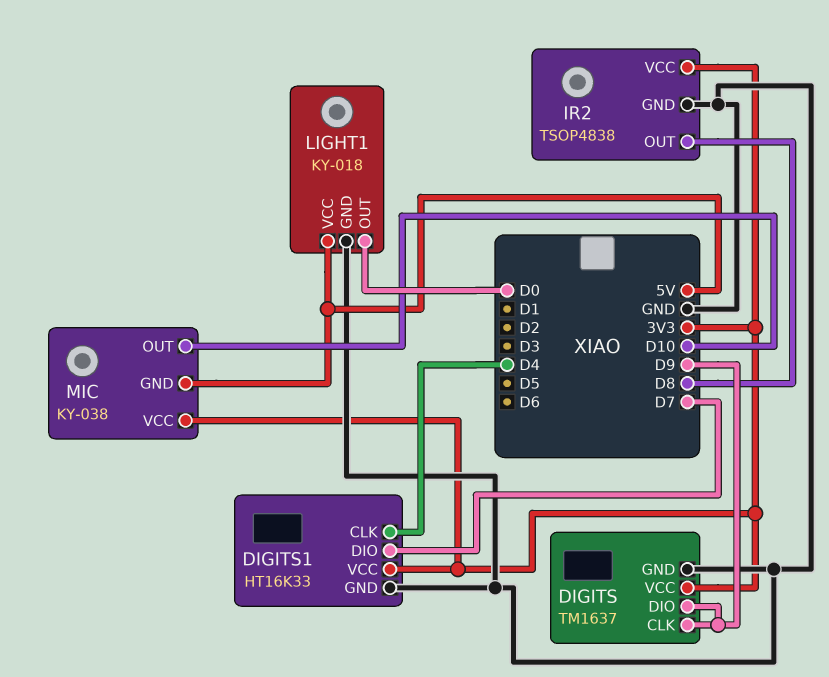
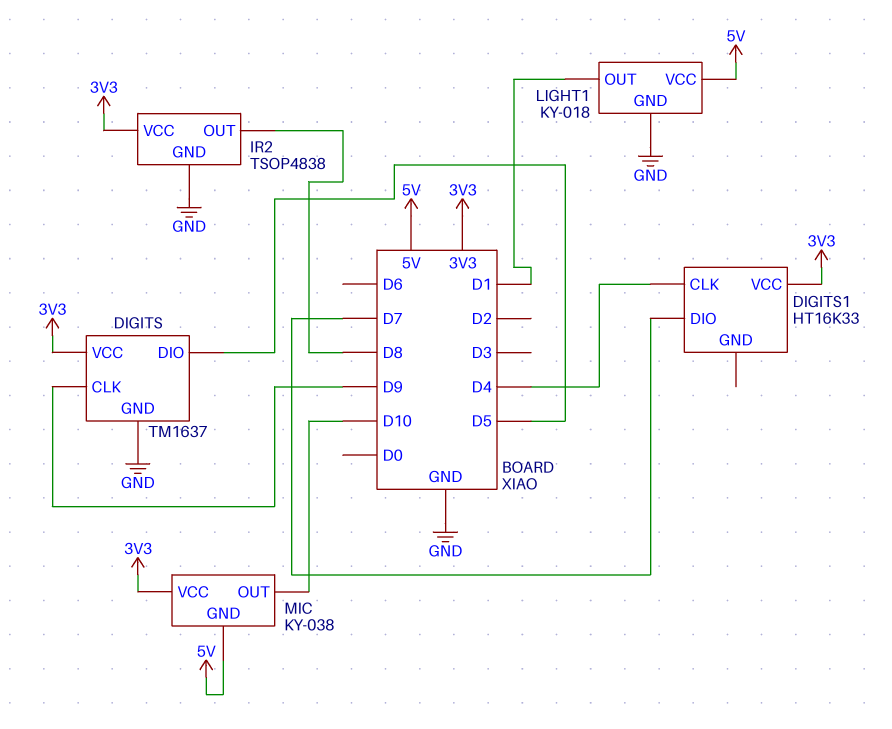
DIGITS pin DIO: D9 -> D5
DIGITS1 pin GND: GND -> none
LIGHT1 pin OUT: D0 -> D1

